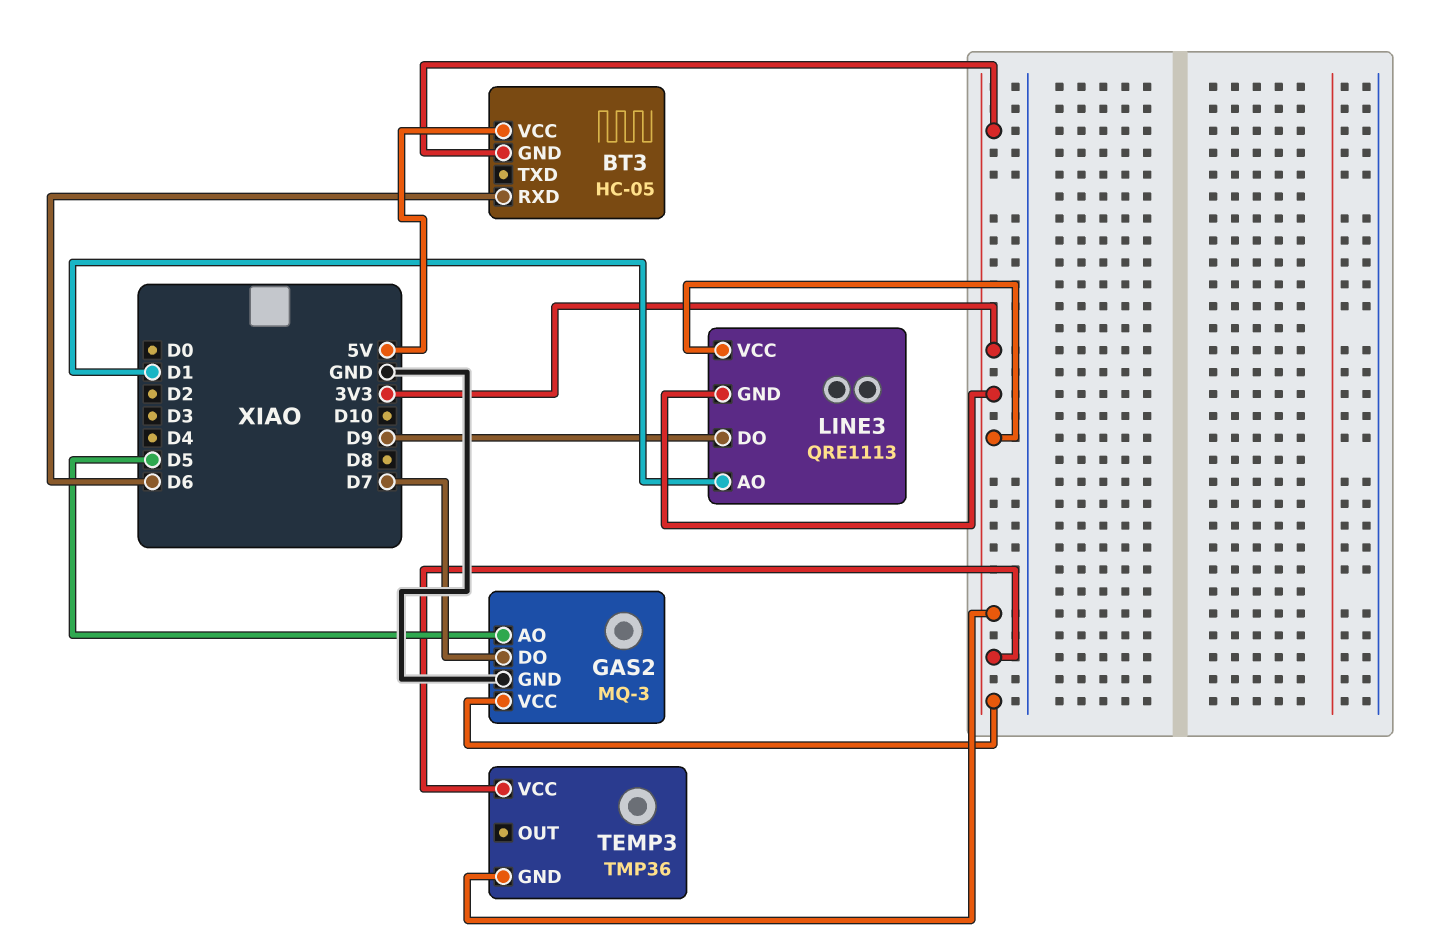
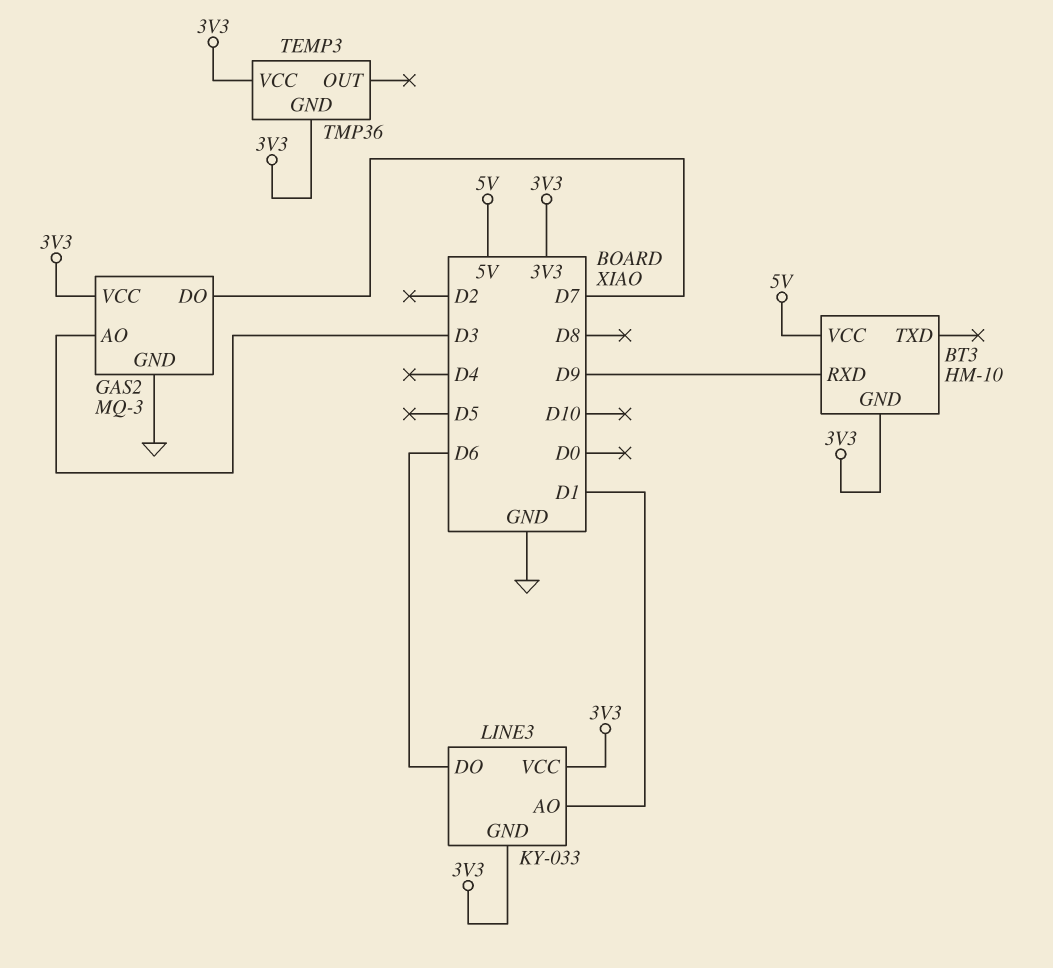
BT3: HC-05 -> HM-10
BT3 pin RXD: D6 -> D9
GAS2 pin AO: D5 -> D3
LINE3: QRE1113 -> KY-033
LINE3 pin DO: D9 -> D6

